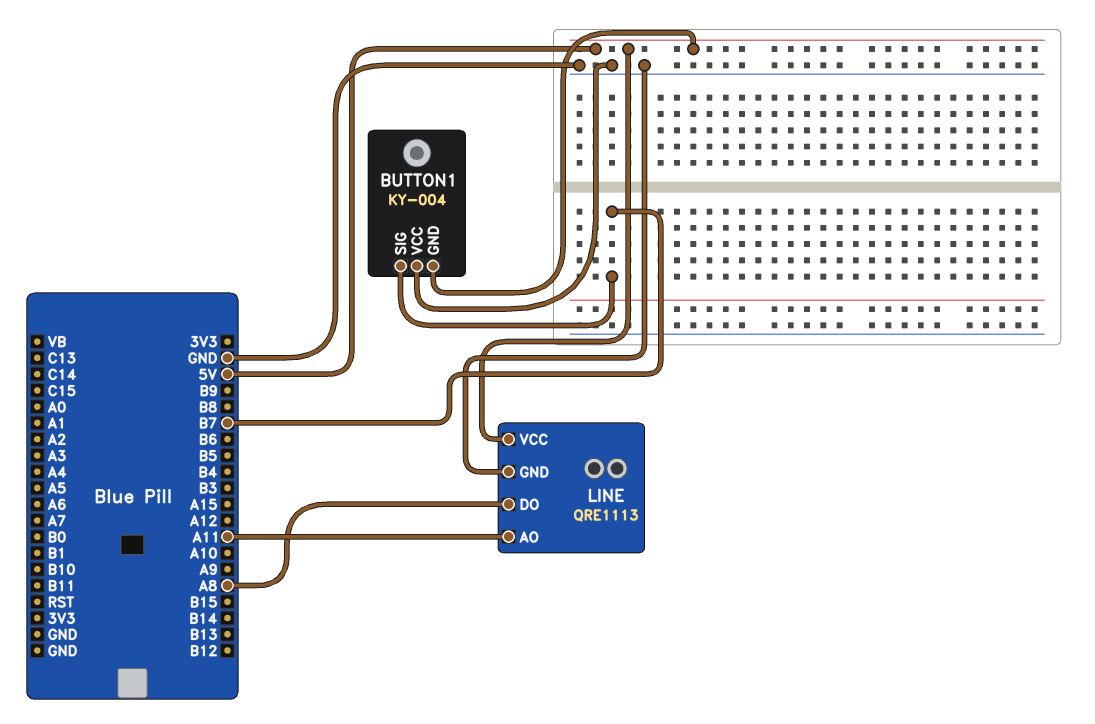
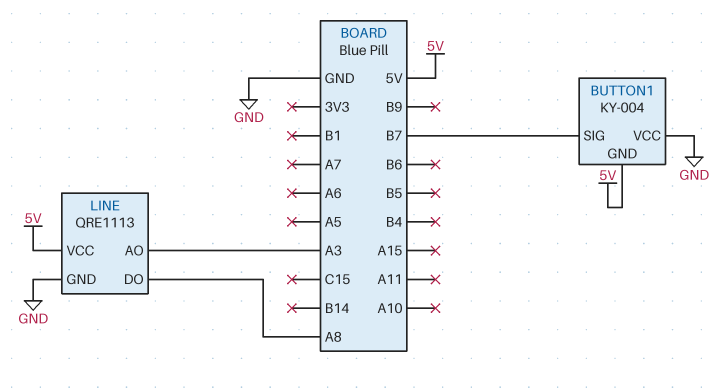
LINE pin AO: A11 -> A3

